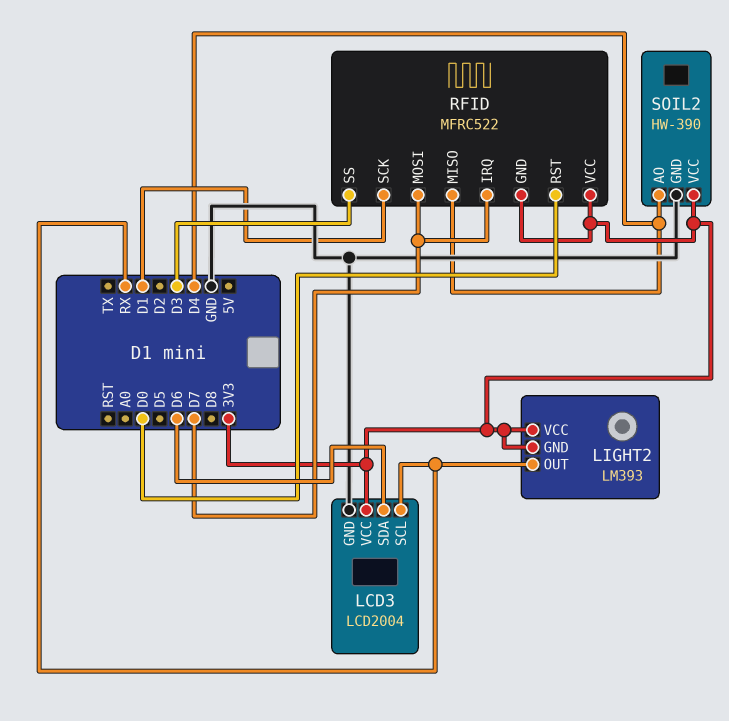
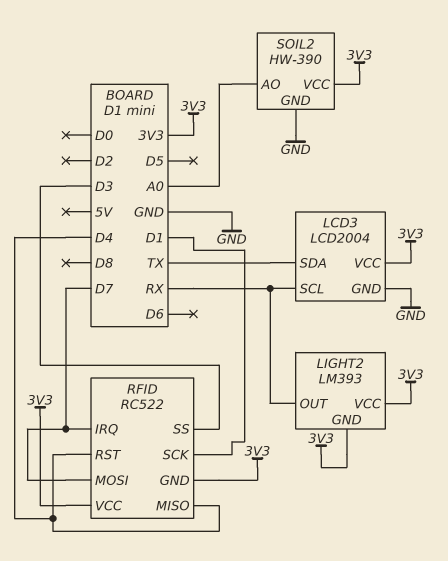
LCD3 pin SDA: D6 -> TX
RFID: MFRC522 -> RC522
RFID pin RST: D0 -> D4
SOIL2 pin AO: D4 -> A0

